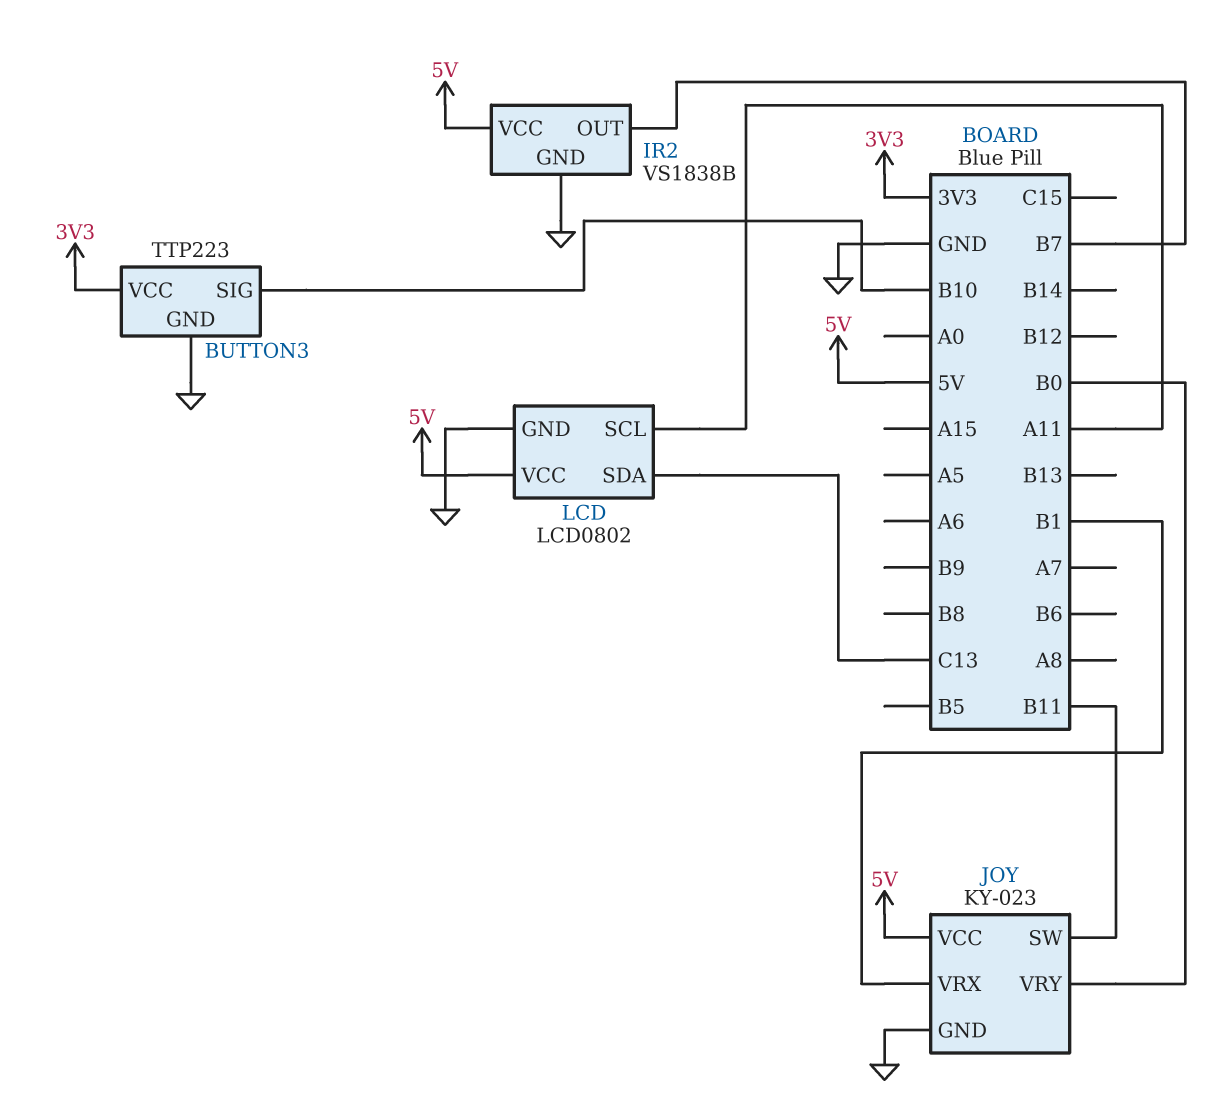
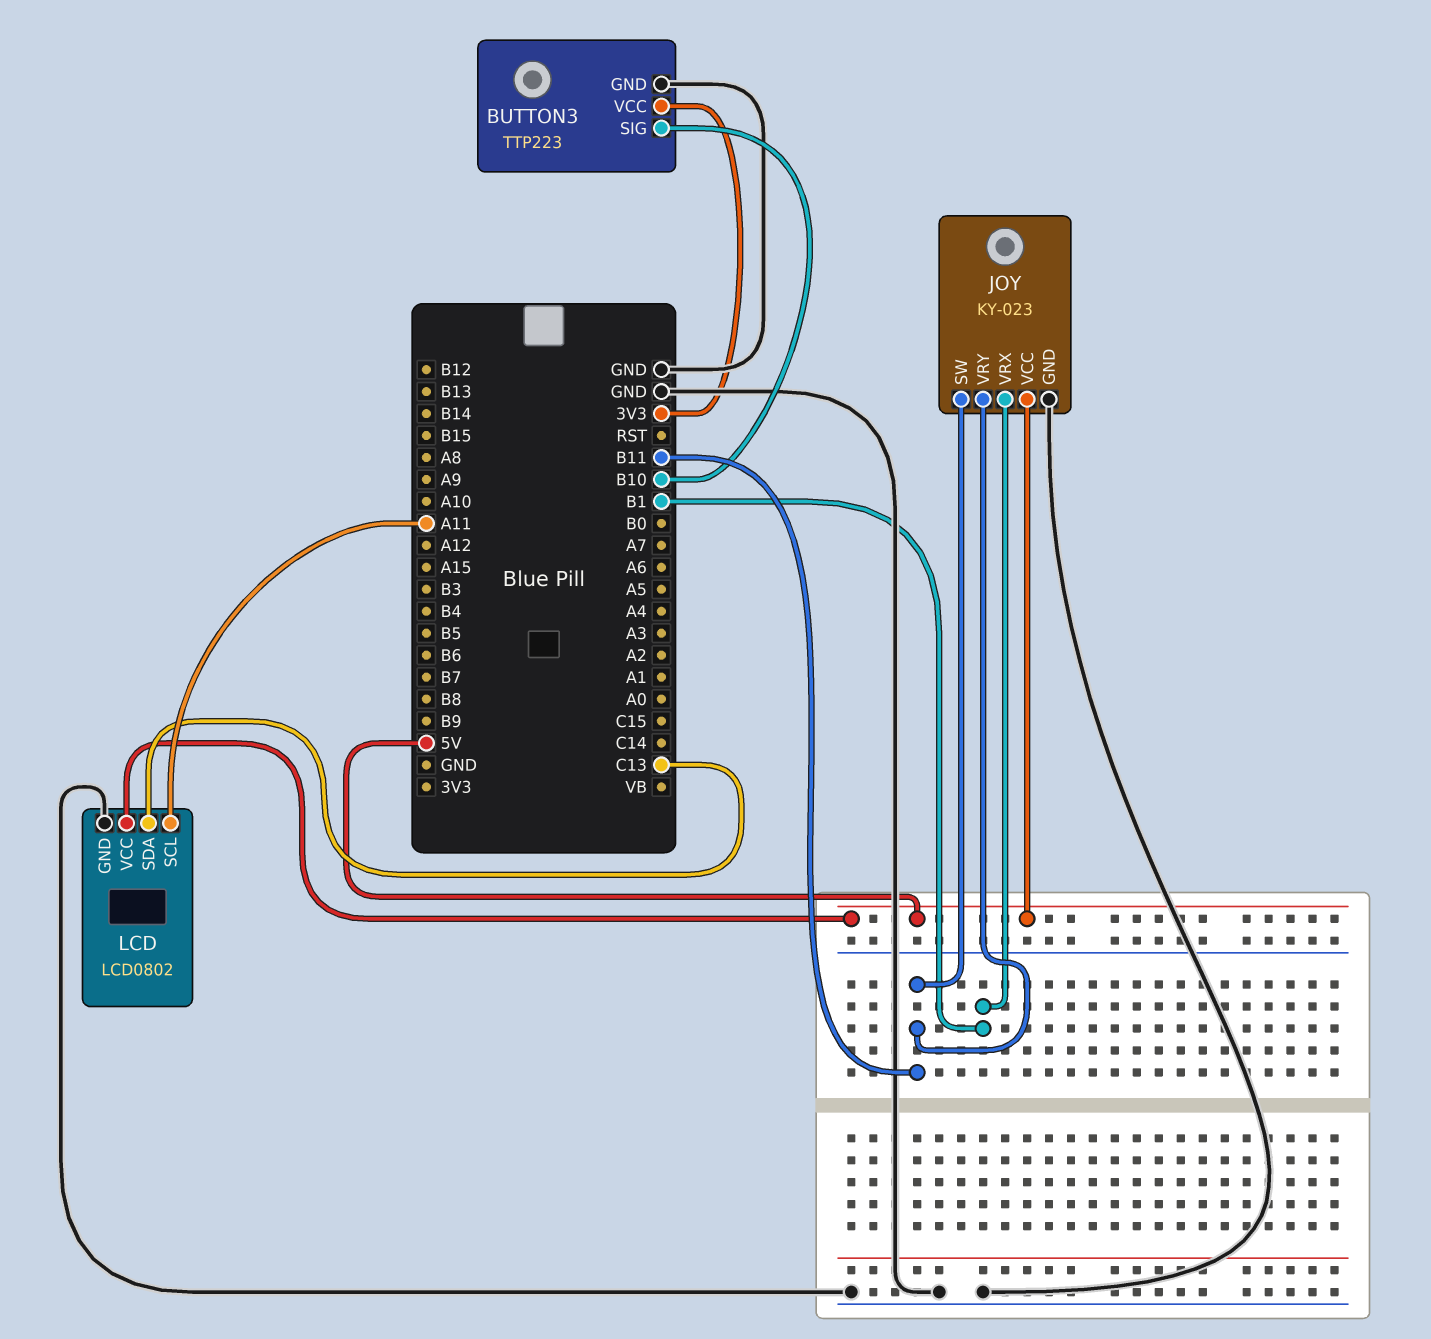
IR2: VS1838B -> none
IR2 pin GND: GND -> none
IR2 pin OUT: B7 -> none
IR2 pin VCC: 5V -> none
JOY pin VRY: B0 -> B11

